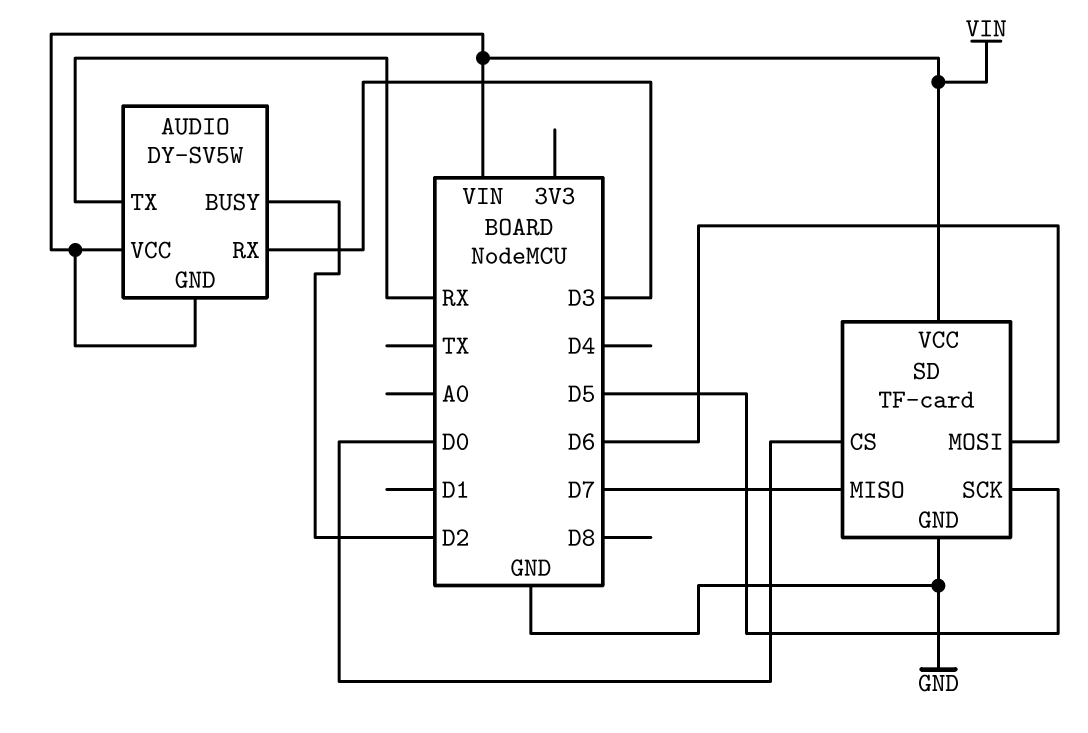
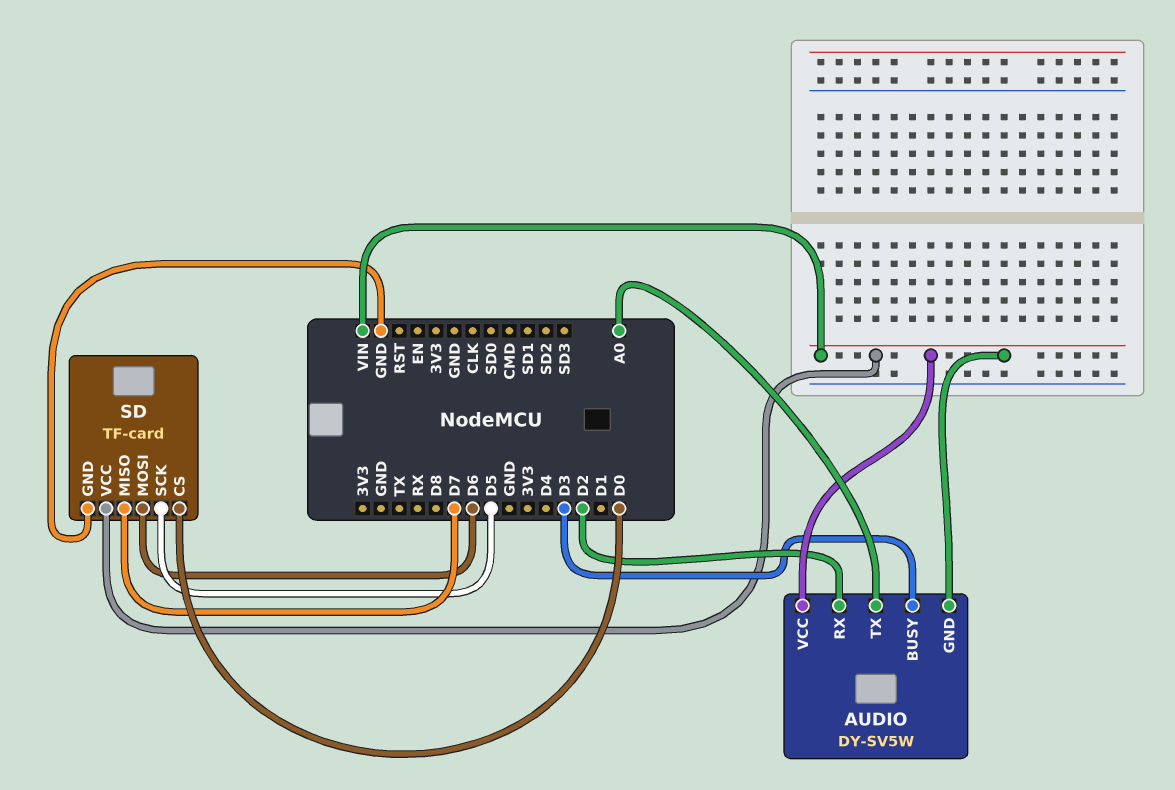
AUDIO pin BUSY: D2 -> D3
AUDIO pin RX: D3 -> D2
AUDIO pin TX: RX -> A0

